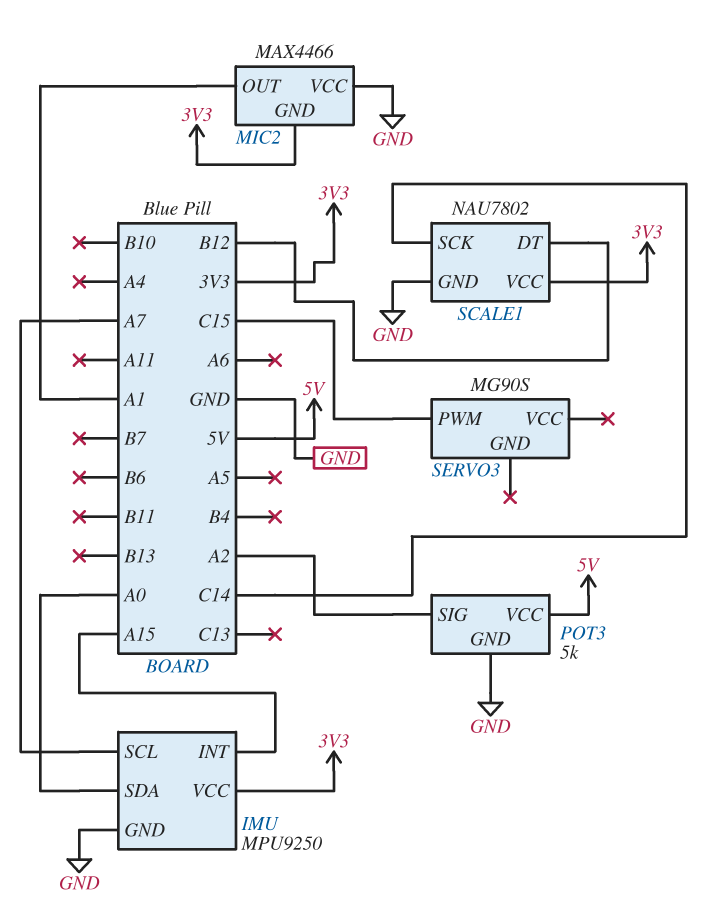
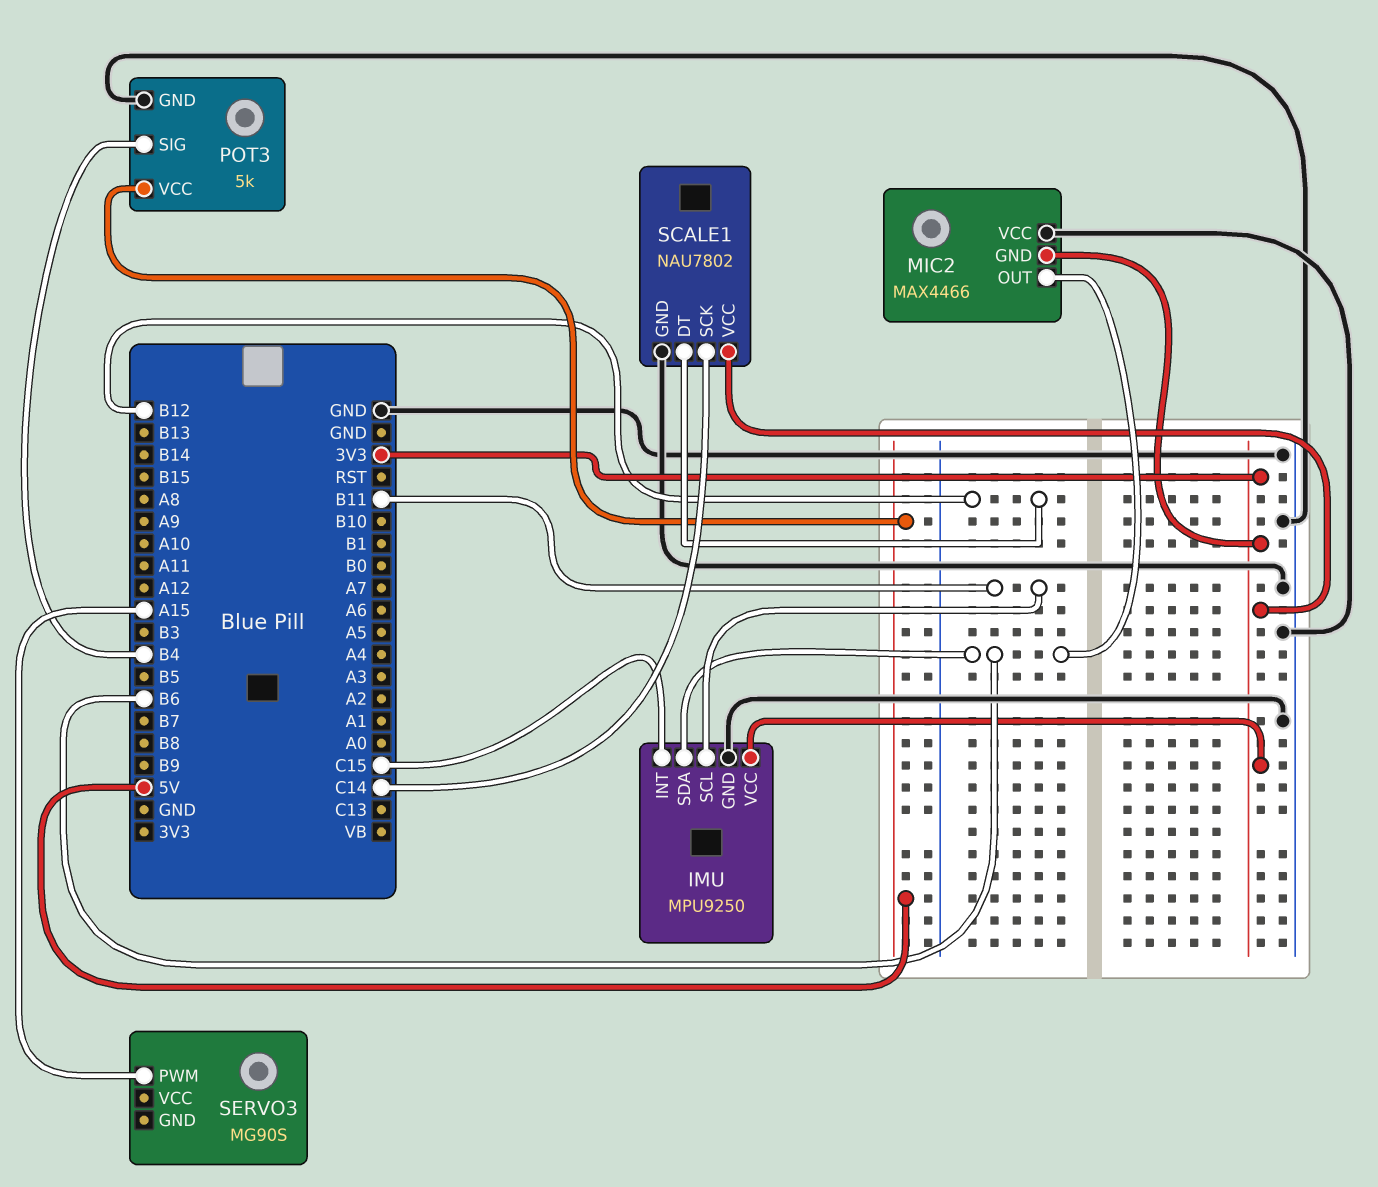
IMU pin INT: A15 -> C15
IMU pin SCL: A7 -> B11
IMU pin SDA: A0 -> B6
MIC2 pin OUT: A1 -> B6
POT3 pin SIG: A2 -> B4
SERVO3 pin PWM: C15 -> A15

